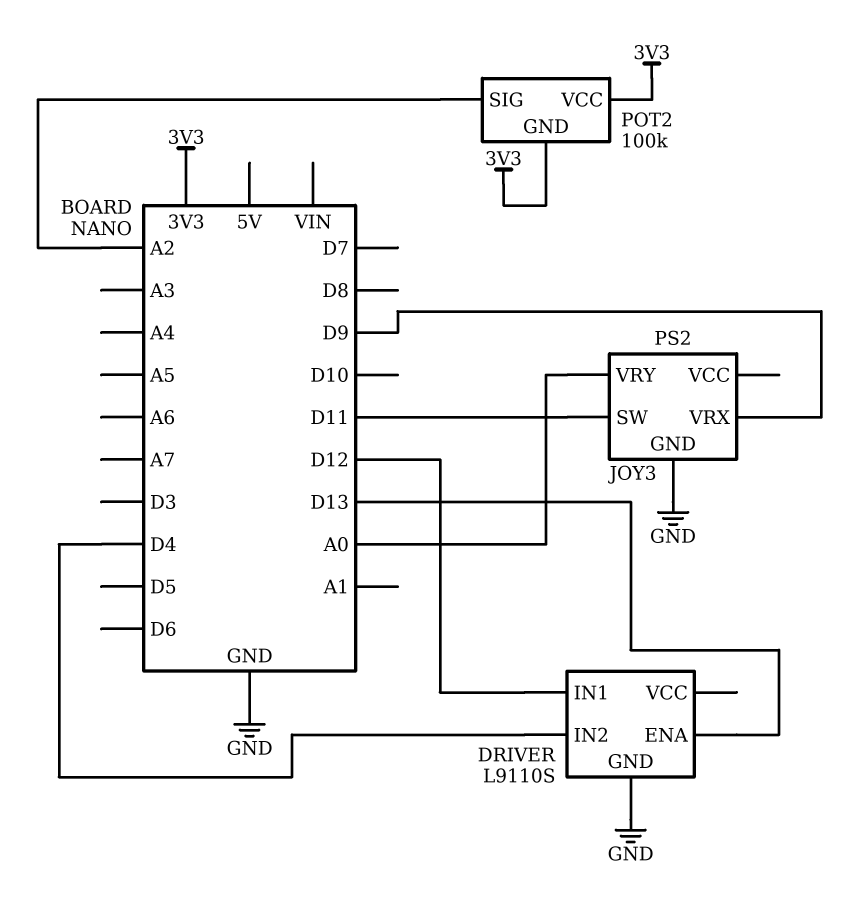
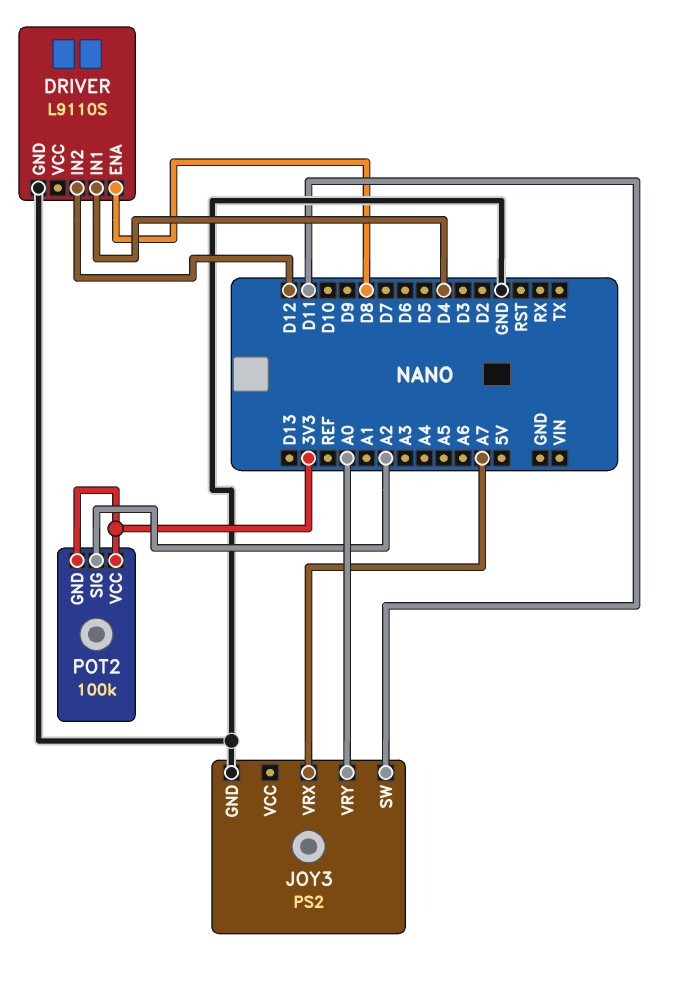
DRIVER pin ENA: D13 -> D8
DRIVER pin IN1: D12 -> D4
DRIVER pin IN2: D4 -> D12
JOY3 pin VRX: D9 -> A7

